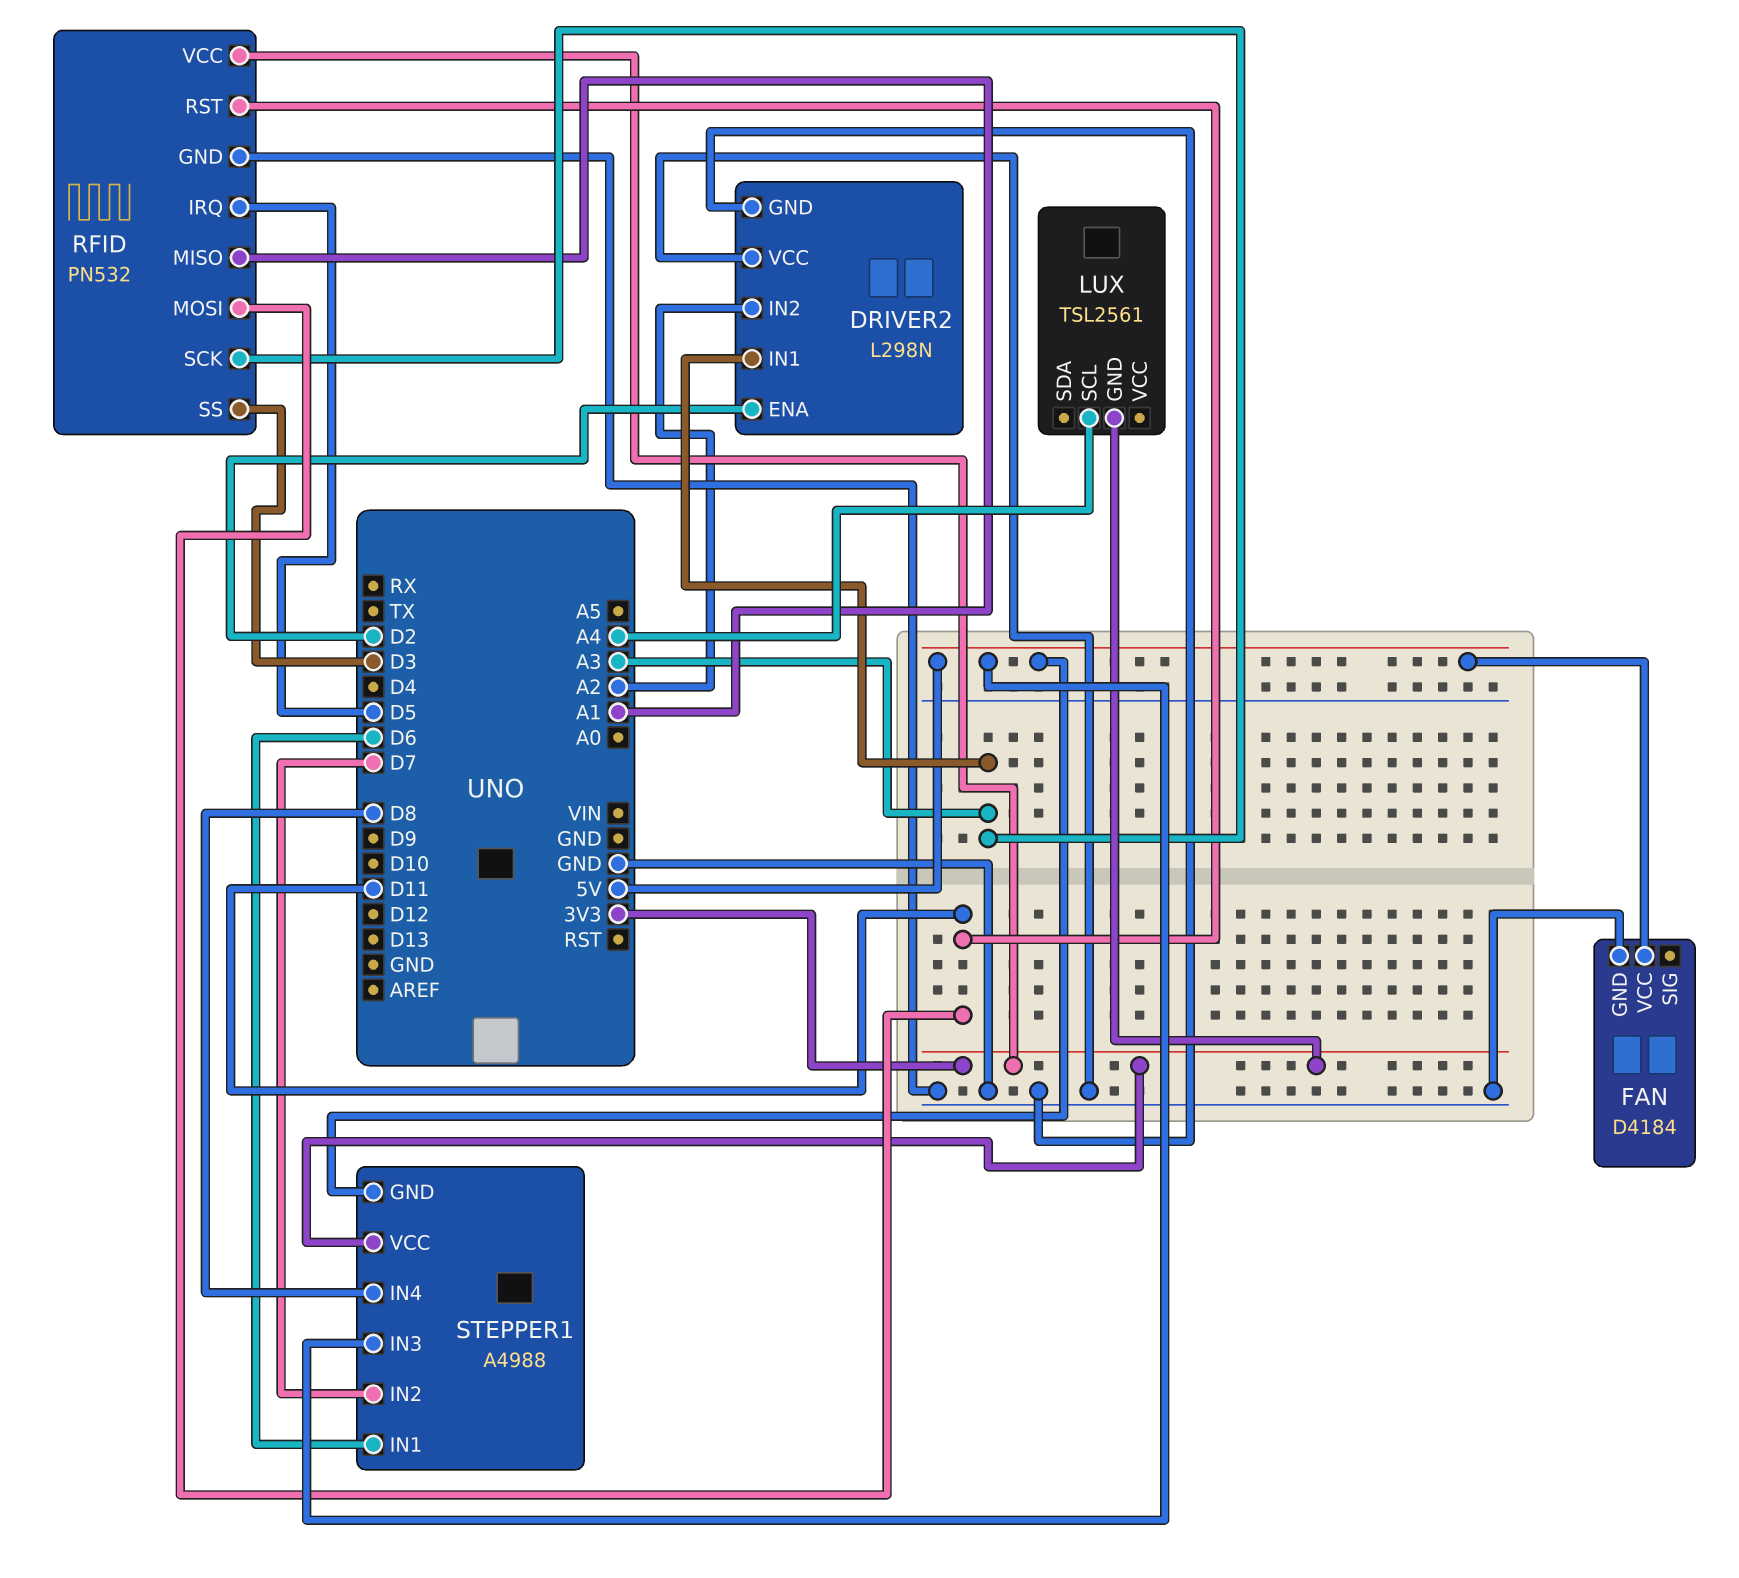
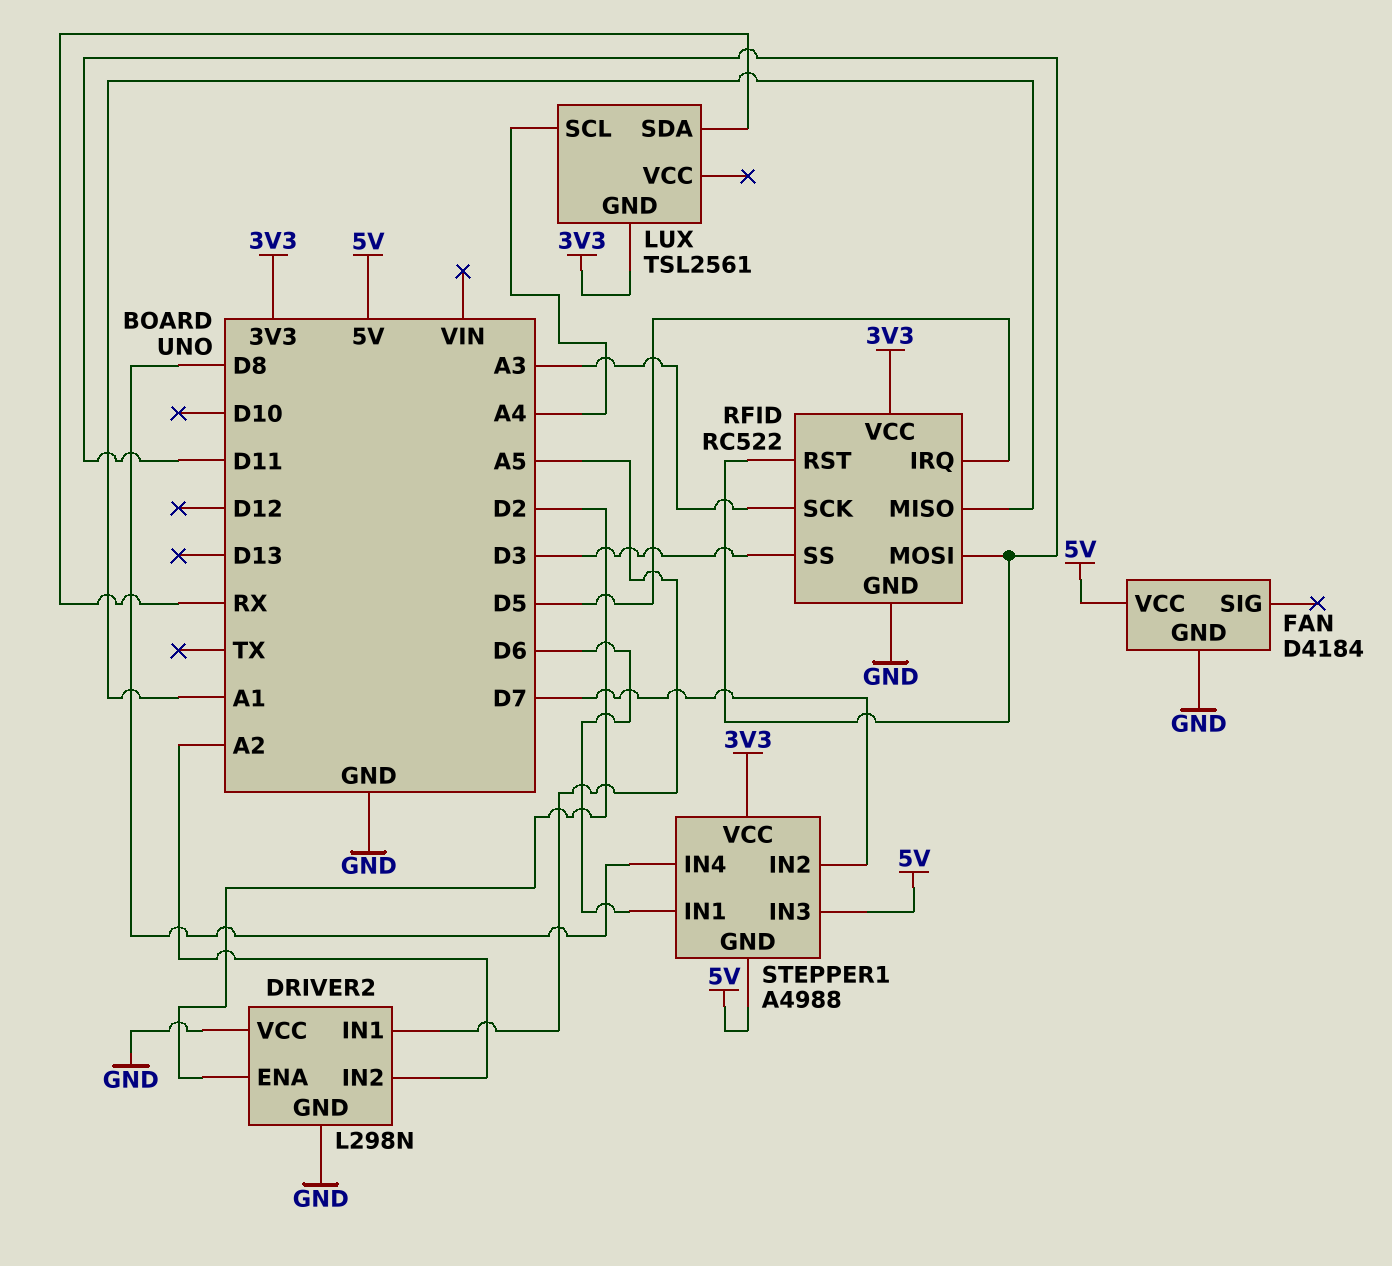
DRIVER2 pin IN1: A3 -> A5
LUX pin SDA: none -> RX
RFID: PN532 -> RC522

